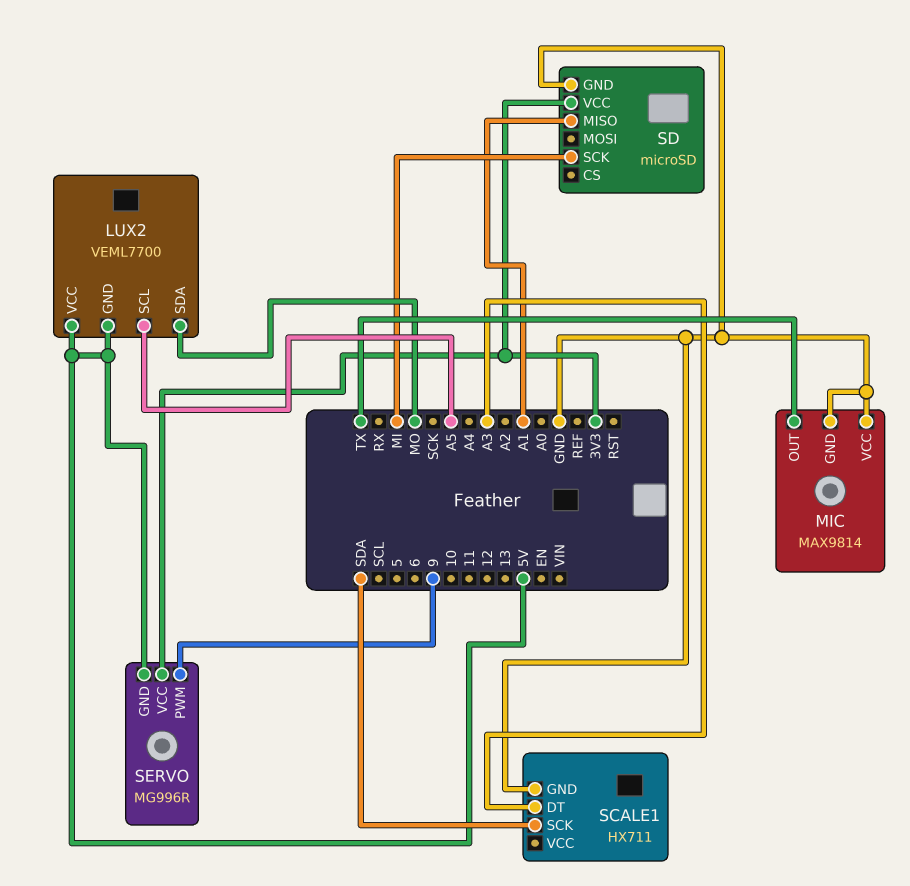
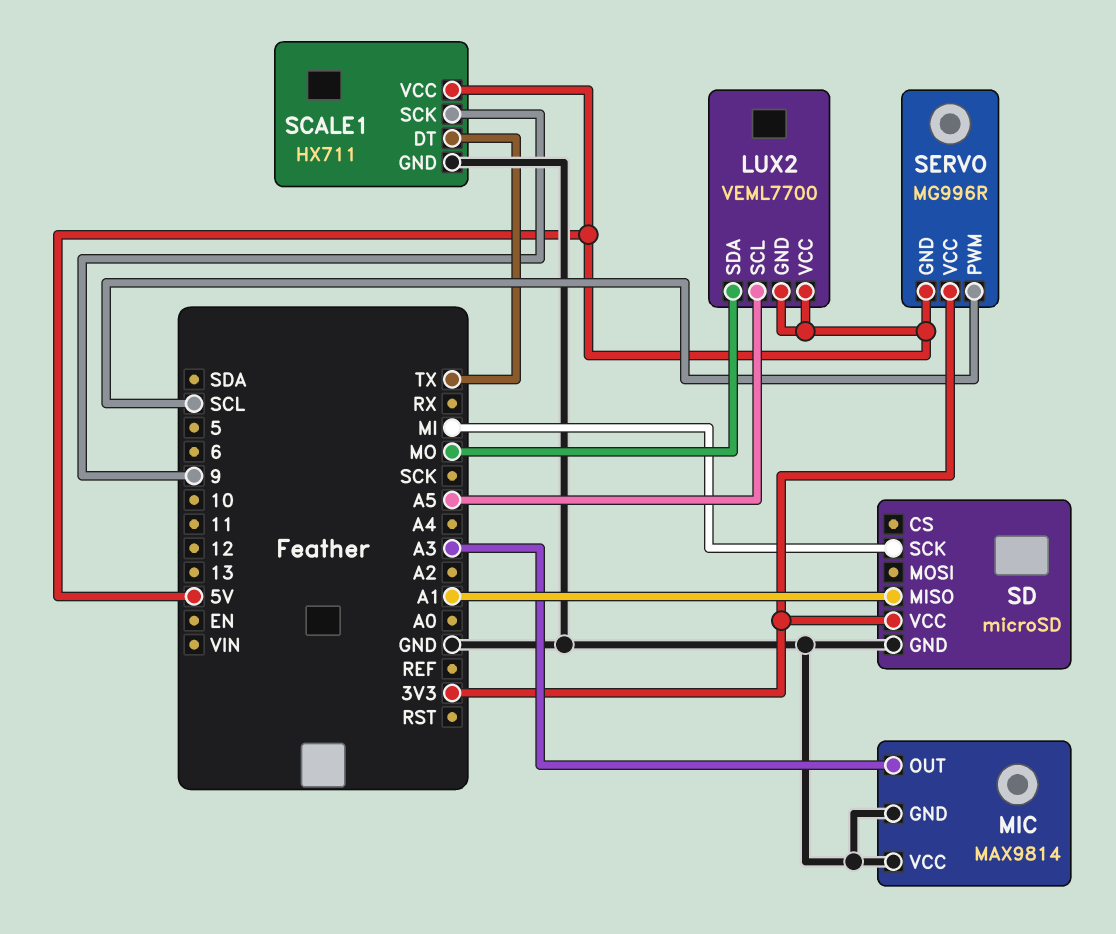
MIC pin OUT: TX -> A3
SCALE1 pin DT: A3 -> TX
SCALE1 pin SCK: SDA -> 9
SCALE1 pin VCC: none -> 5V
SERVO pin PWM: 9 -> SCL

